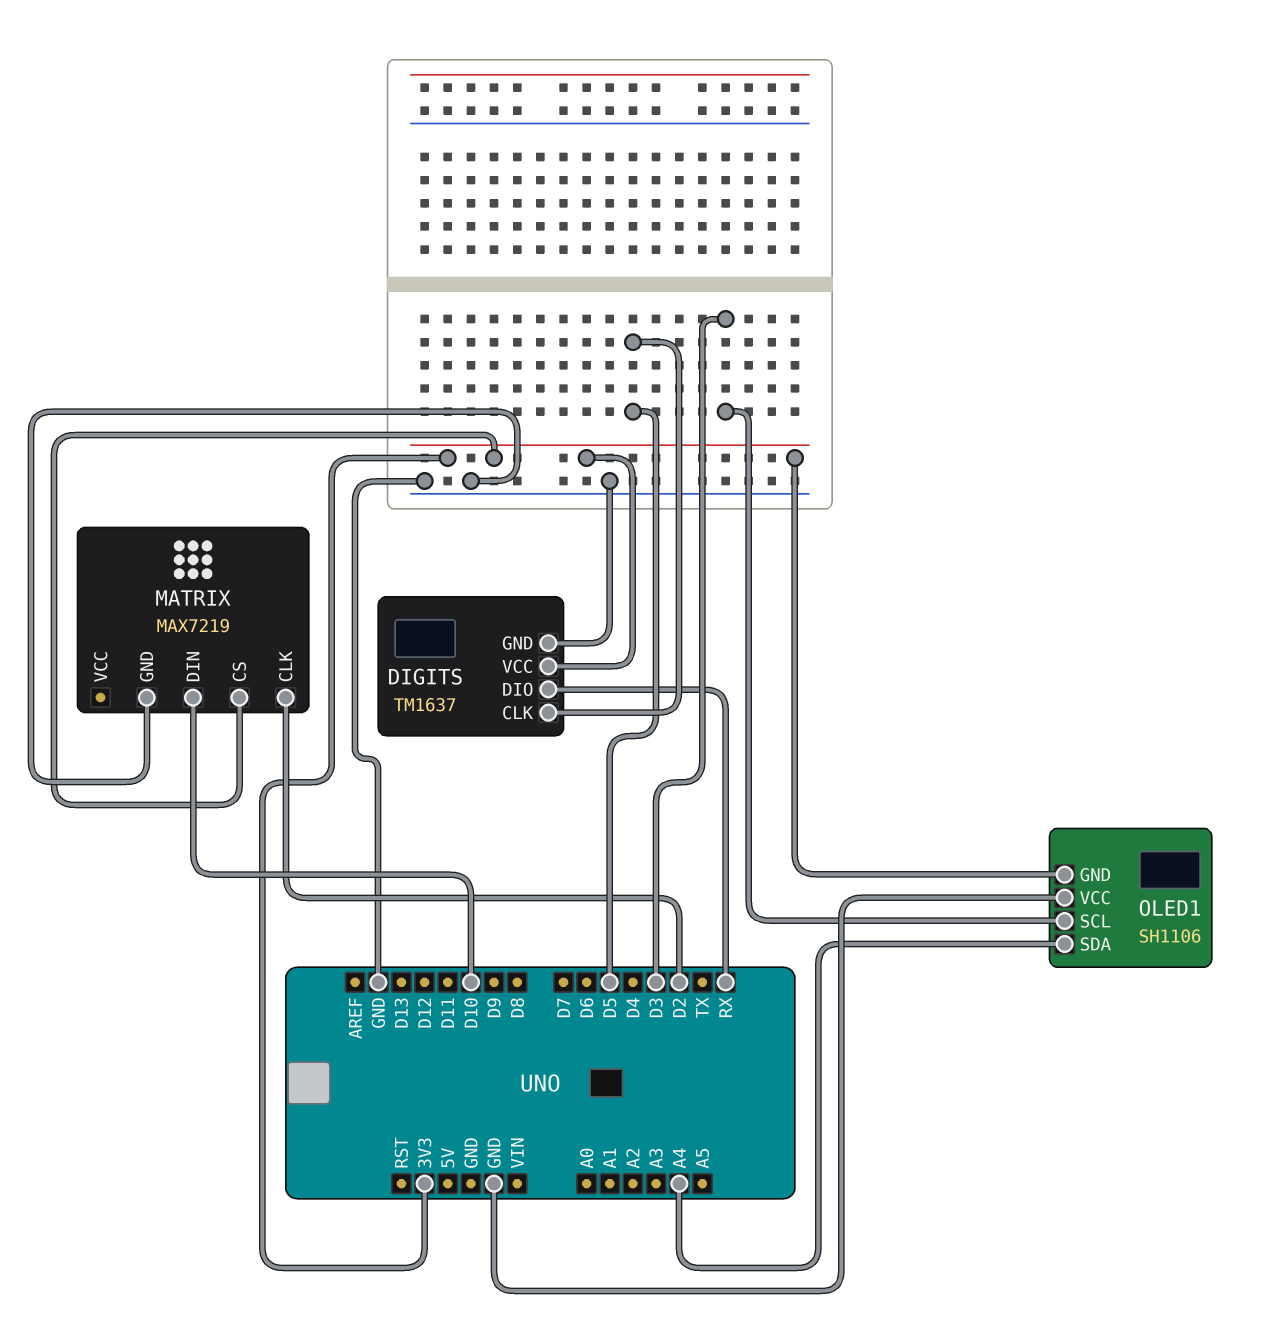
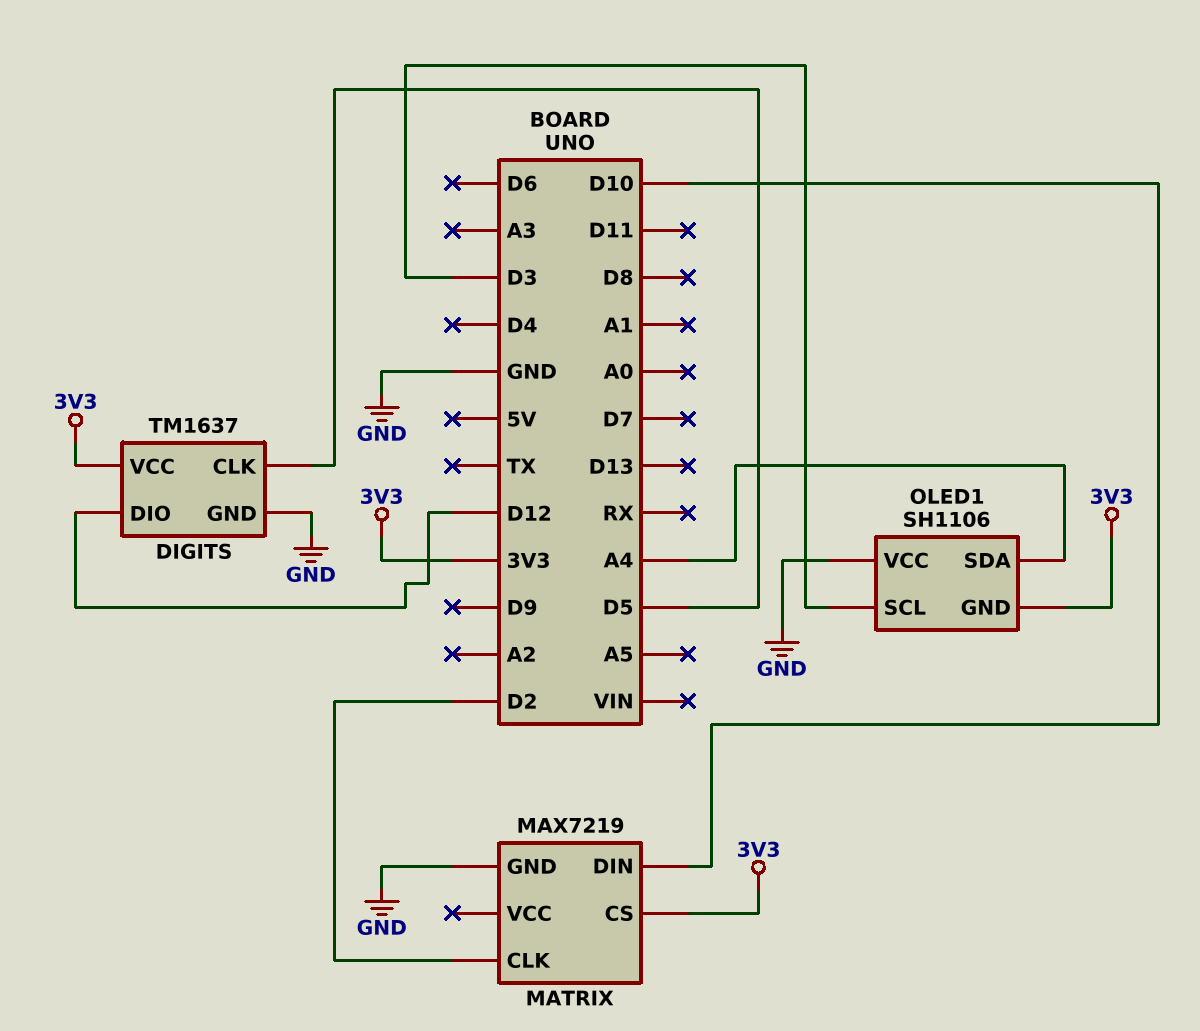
DIGITS pin DIO: RX -> D12

